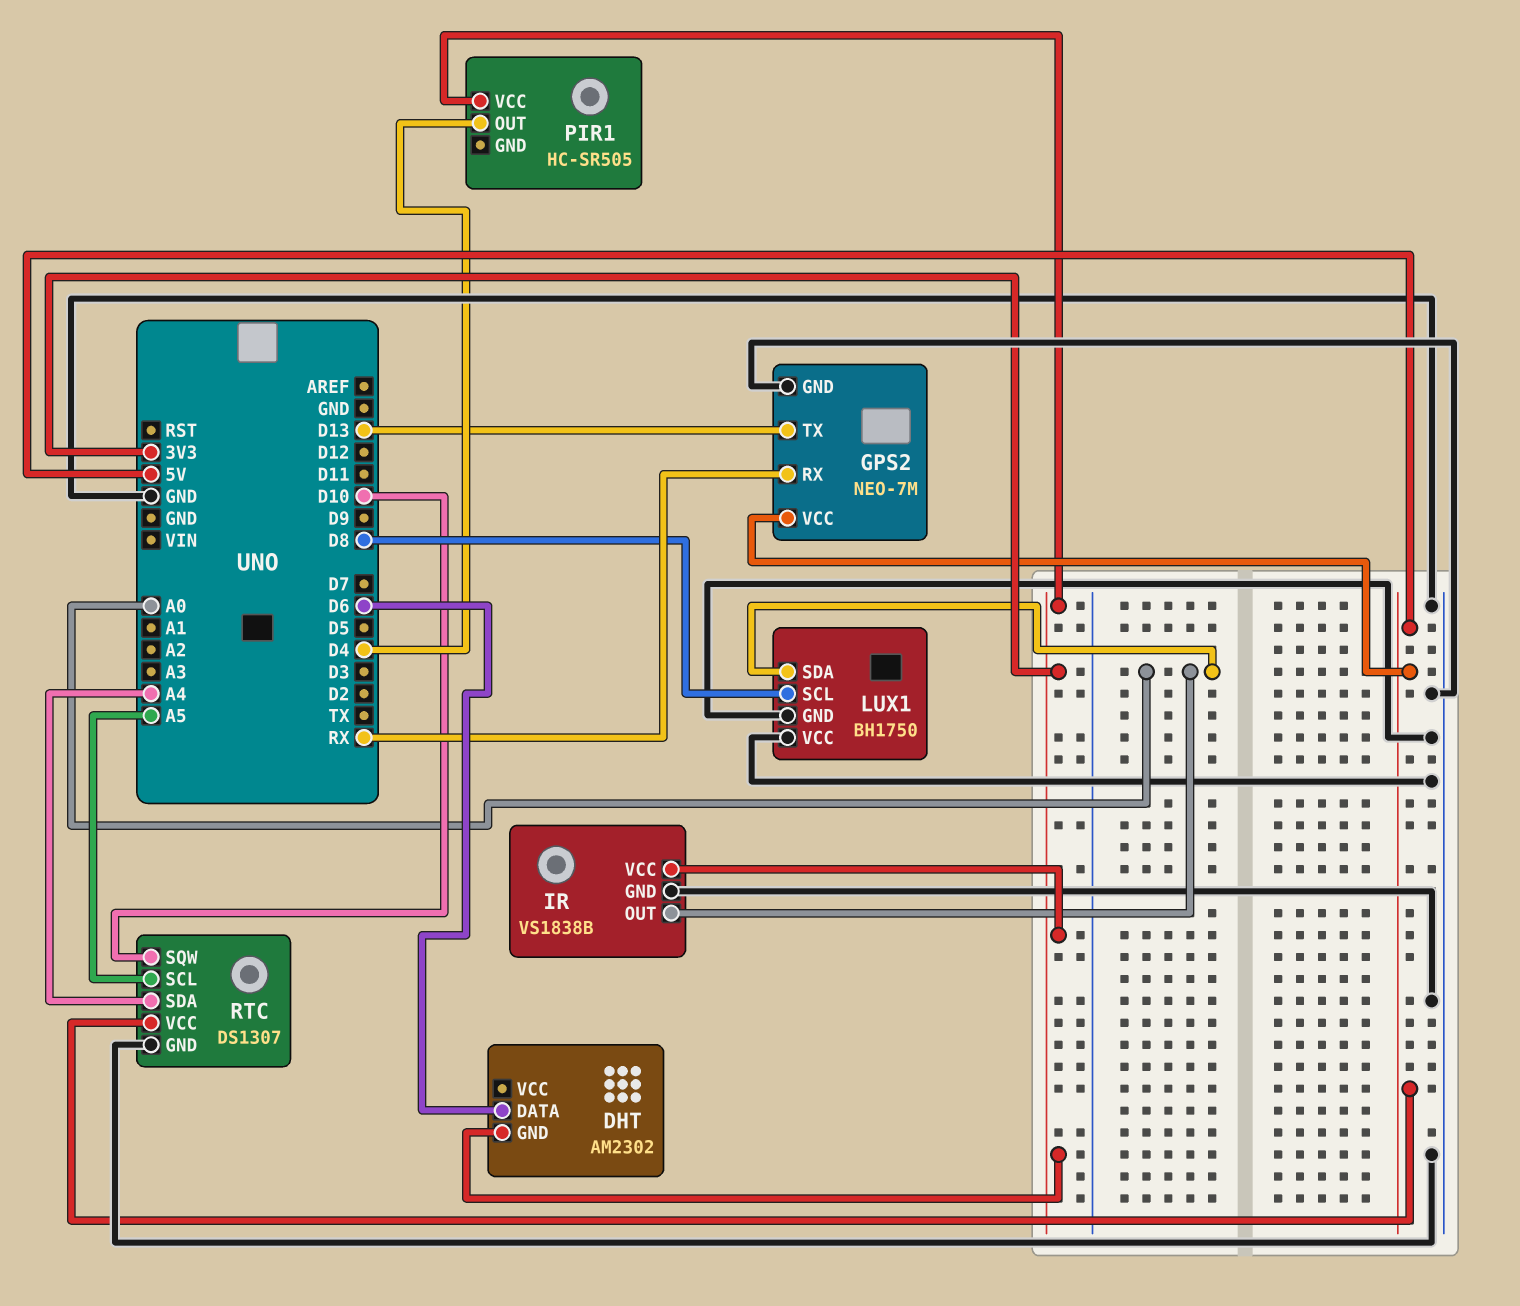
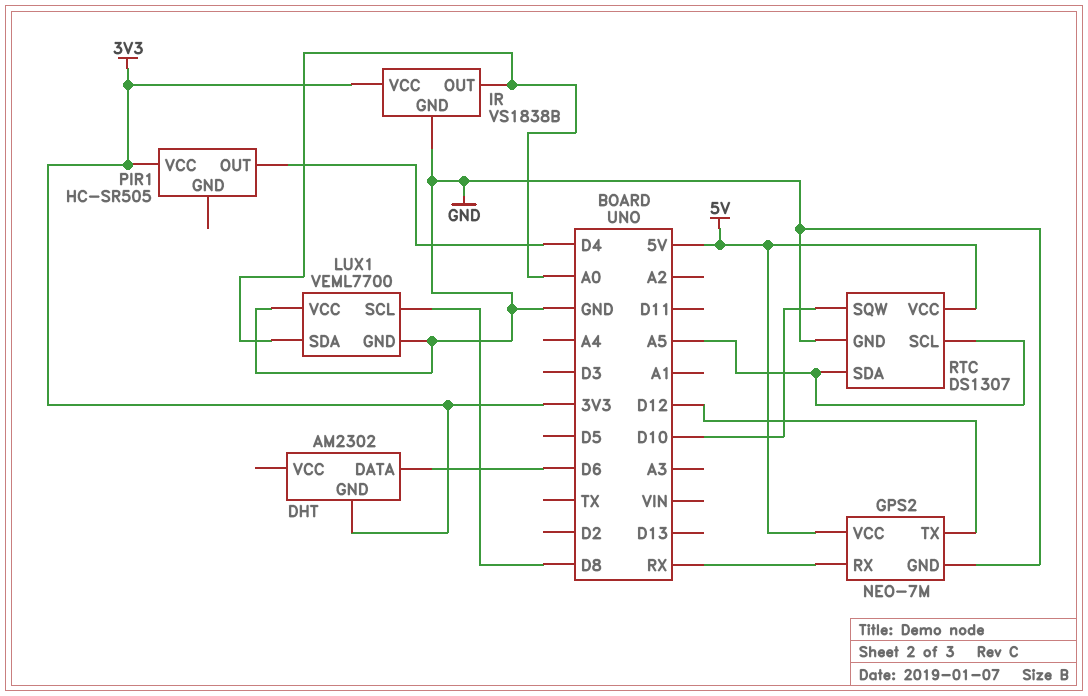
GPS2 pin TX: D13 -> D12
LUX1: BH1750 -> VEML7700
RTC pin SDA: A4 -> A5

